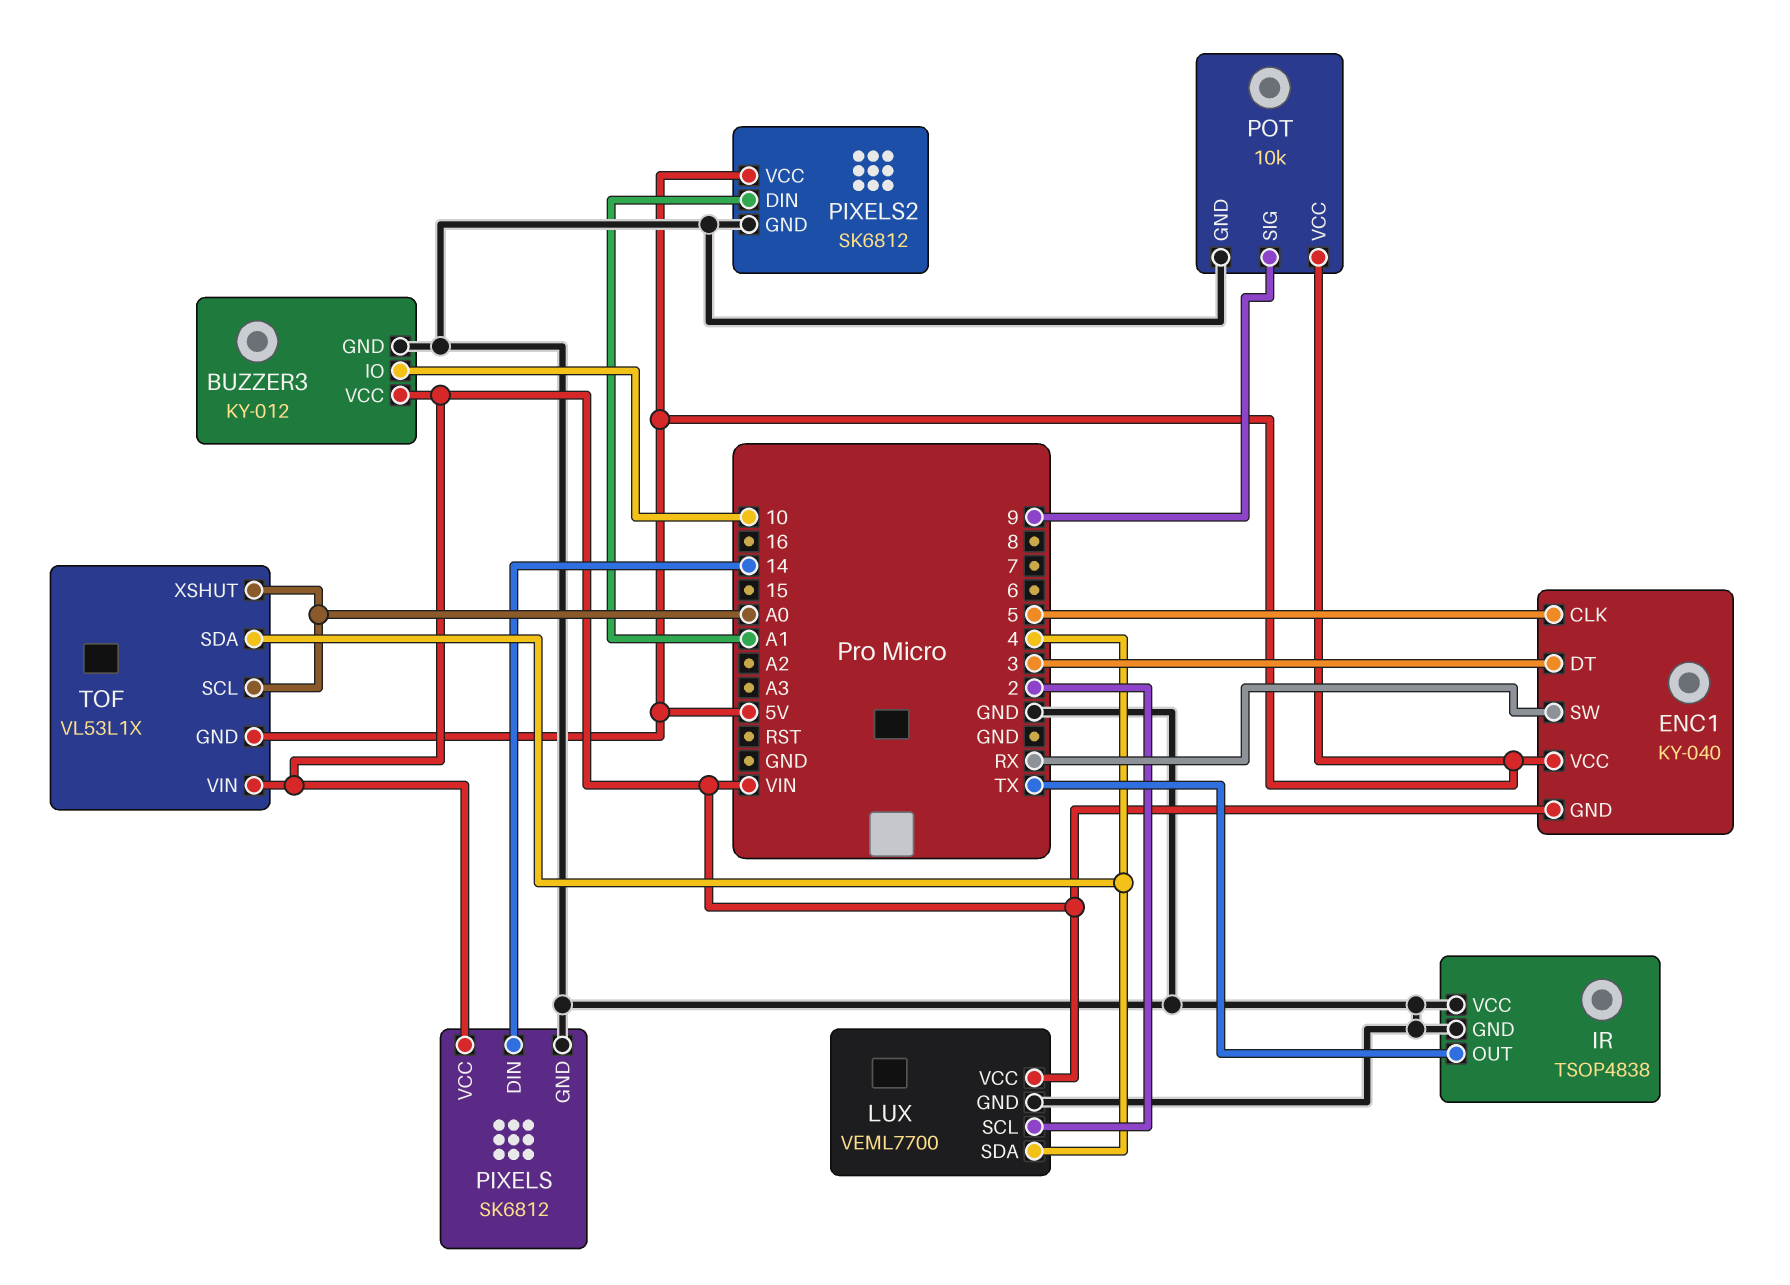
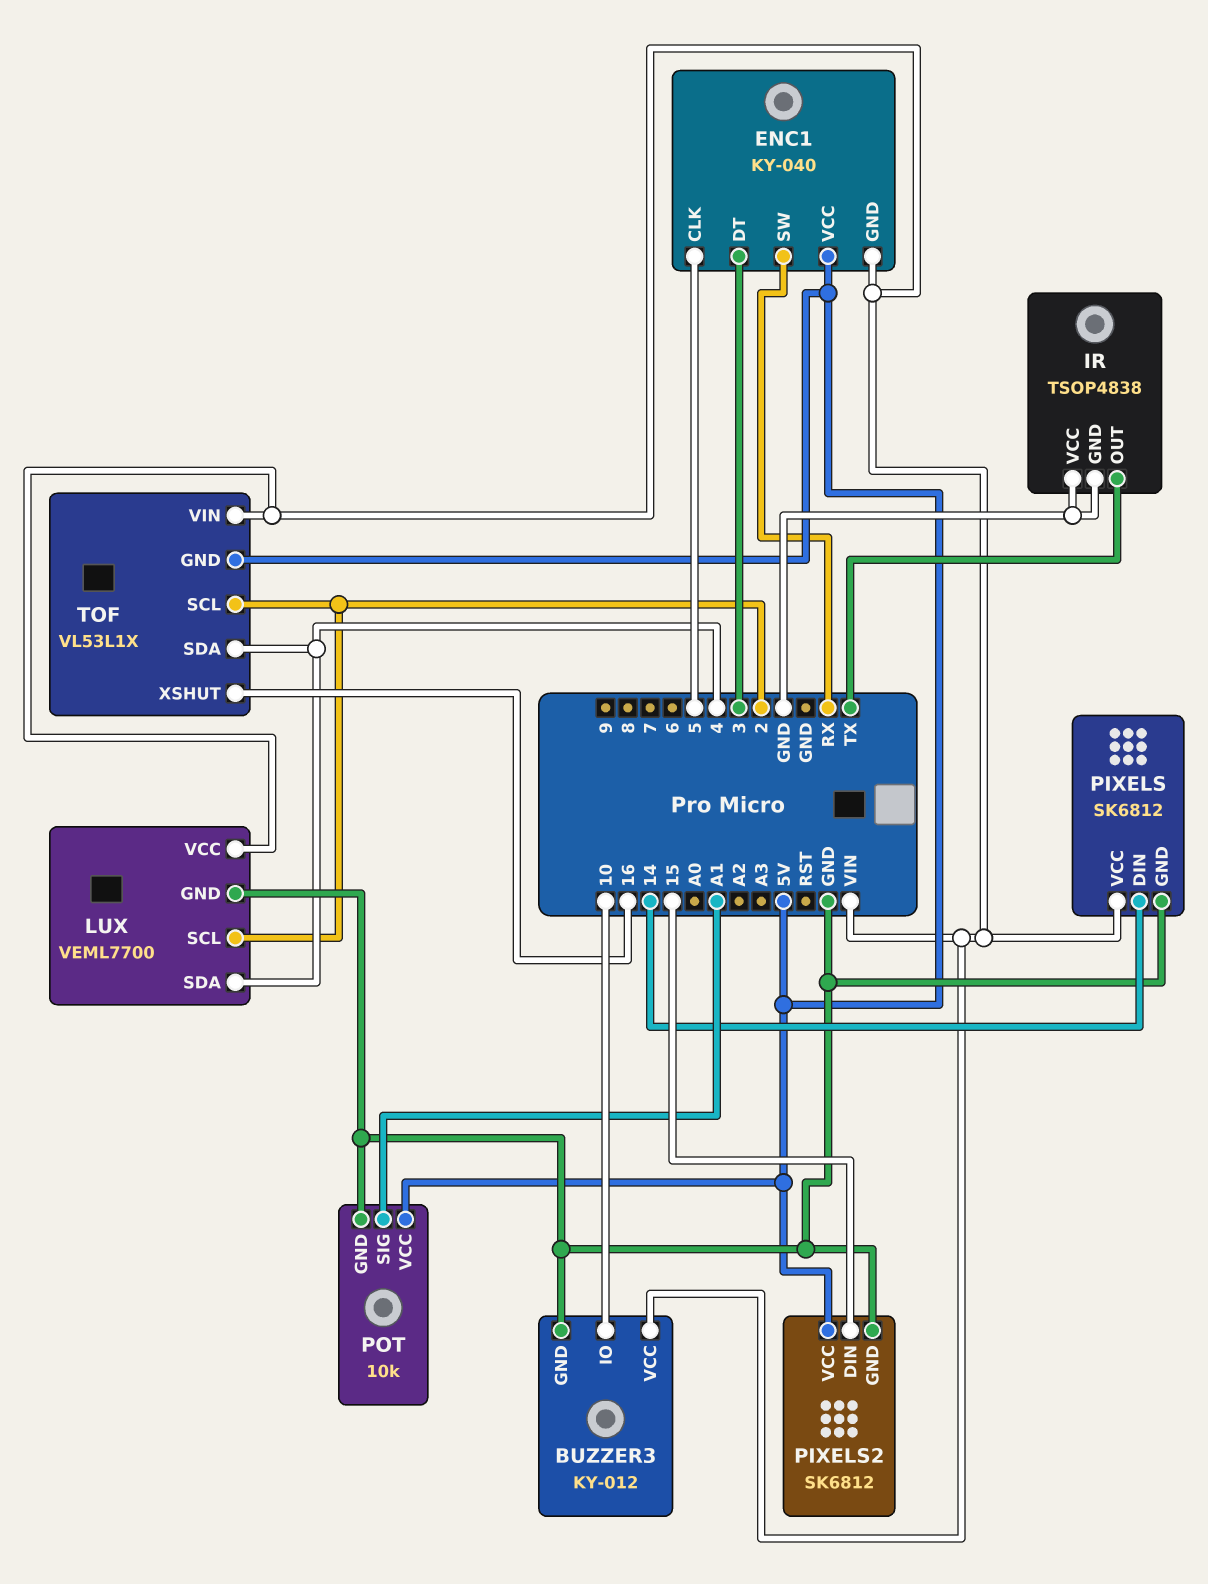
PIXELS2 pin DIN: A1 -> 15
POT pin SIG: 9 -> A1
TOF pin SCL: A0 -> 2
TOF pin XSHUT: A0 -> 16

